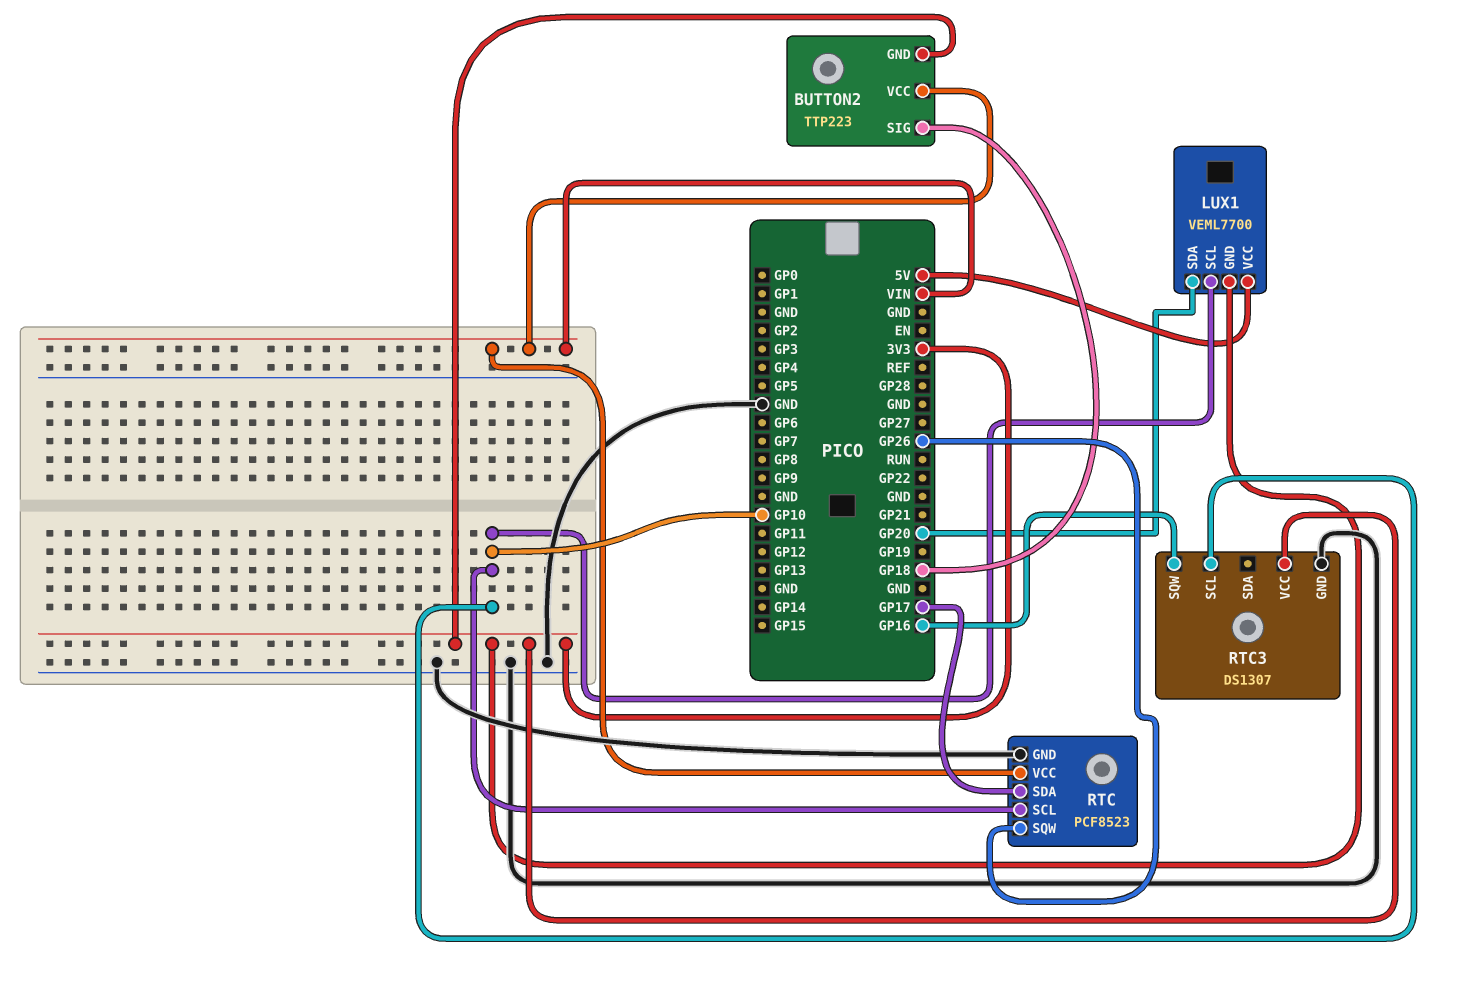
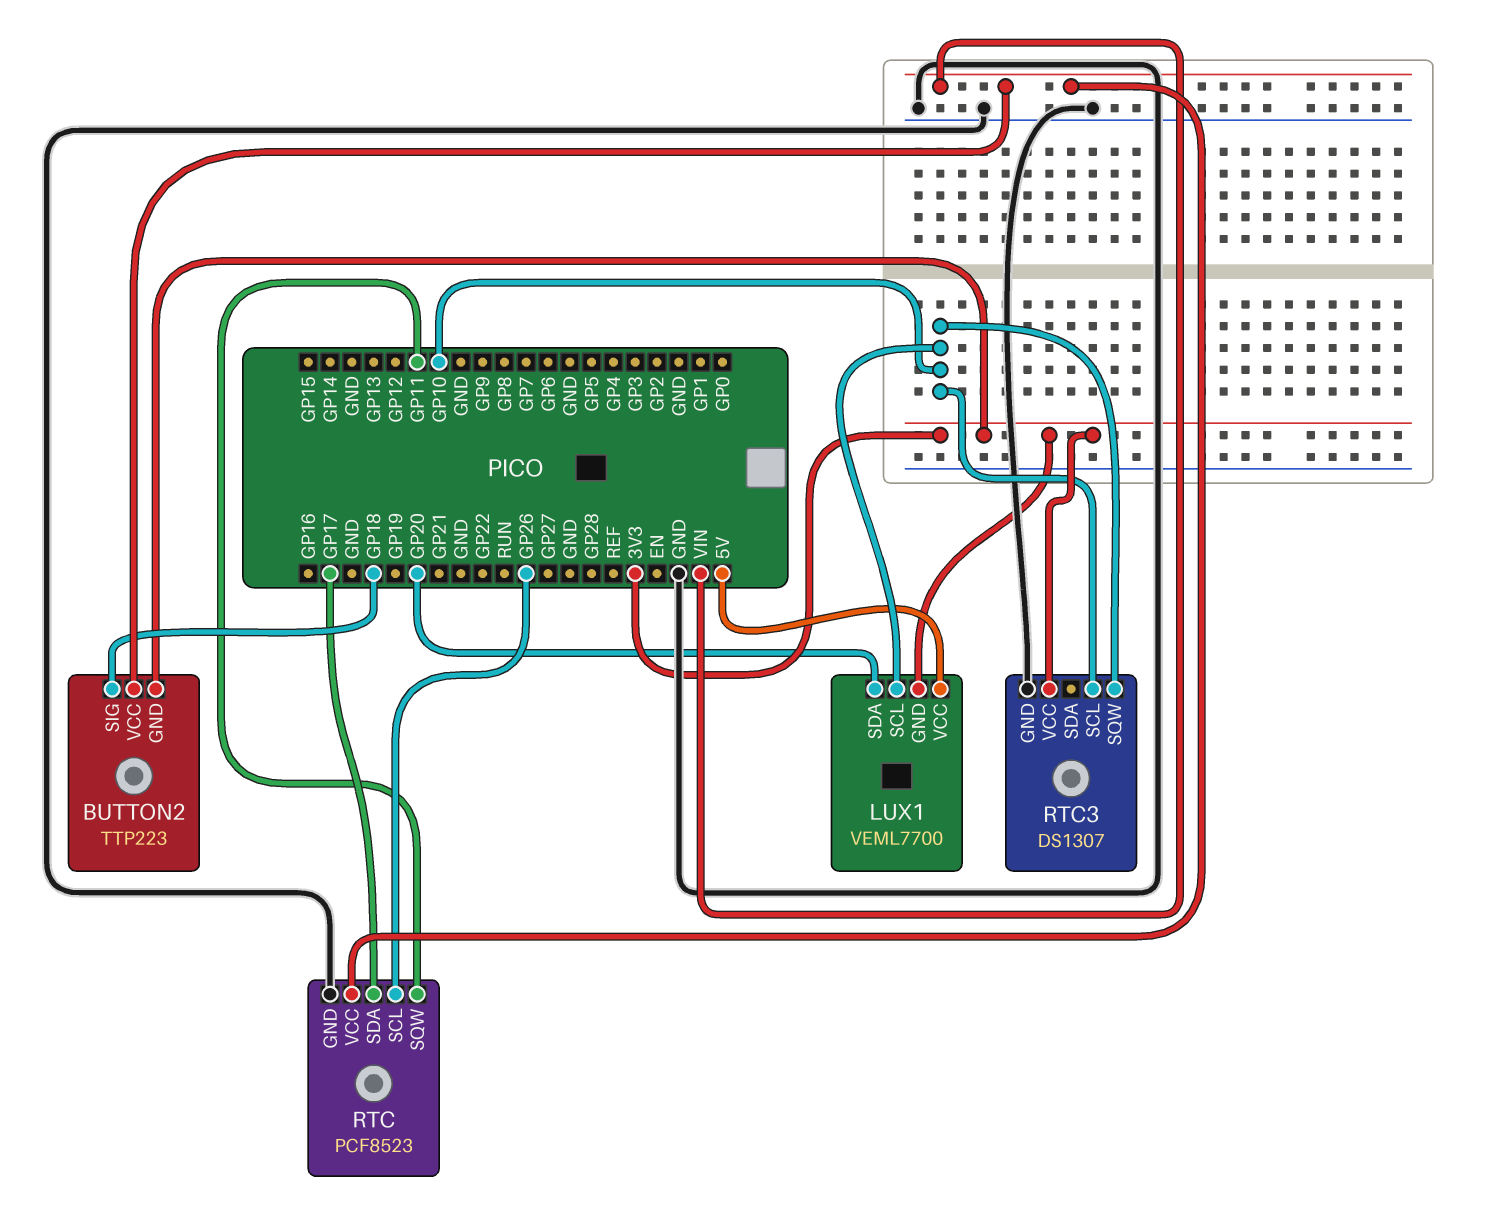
RTC pin SCL: GP10 -> GP26
RTC pin SQW: GP26 -> GP11
RTC3 pin SQW: GP16 -> GP10

